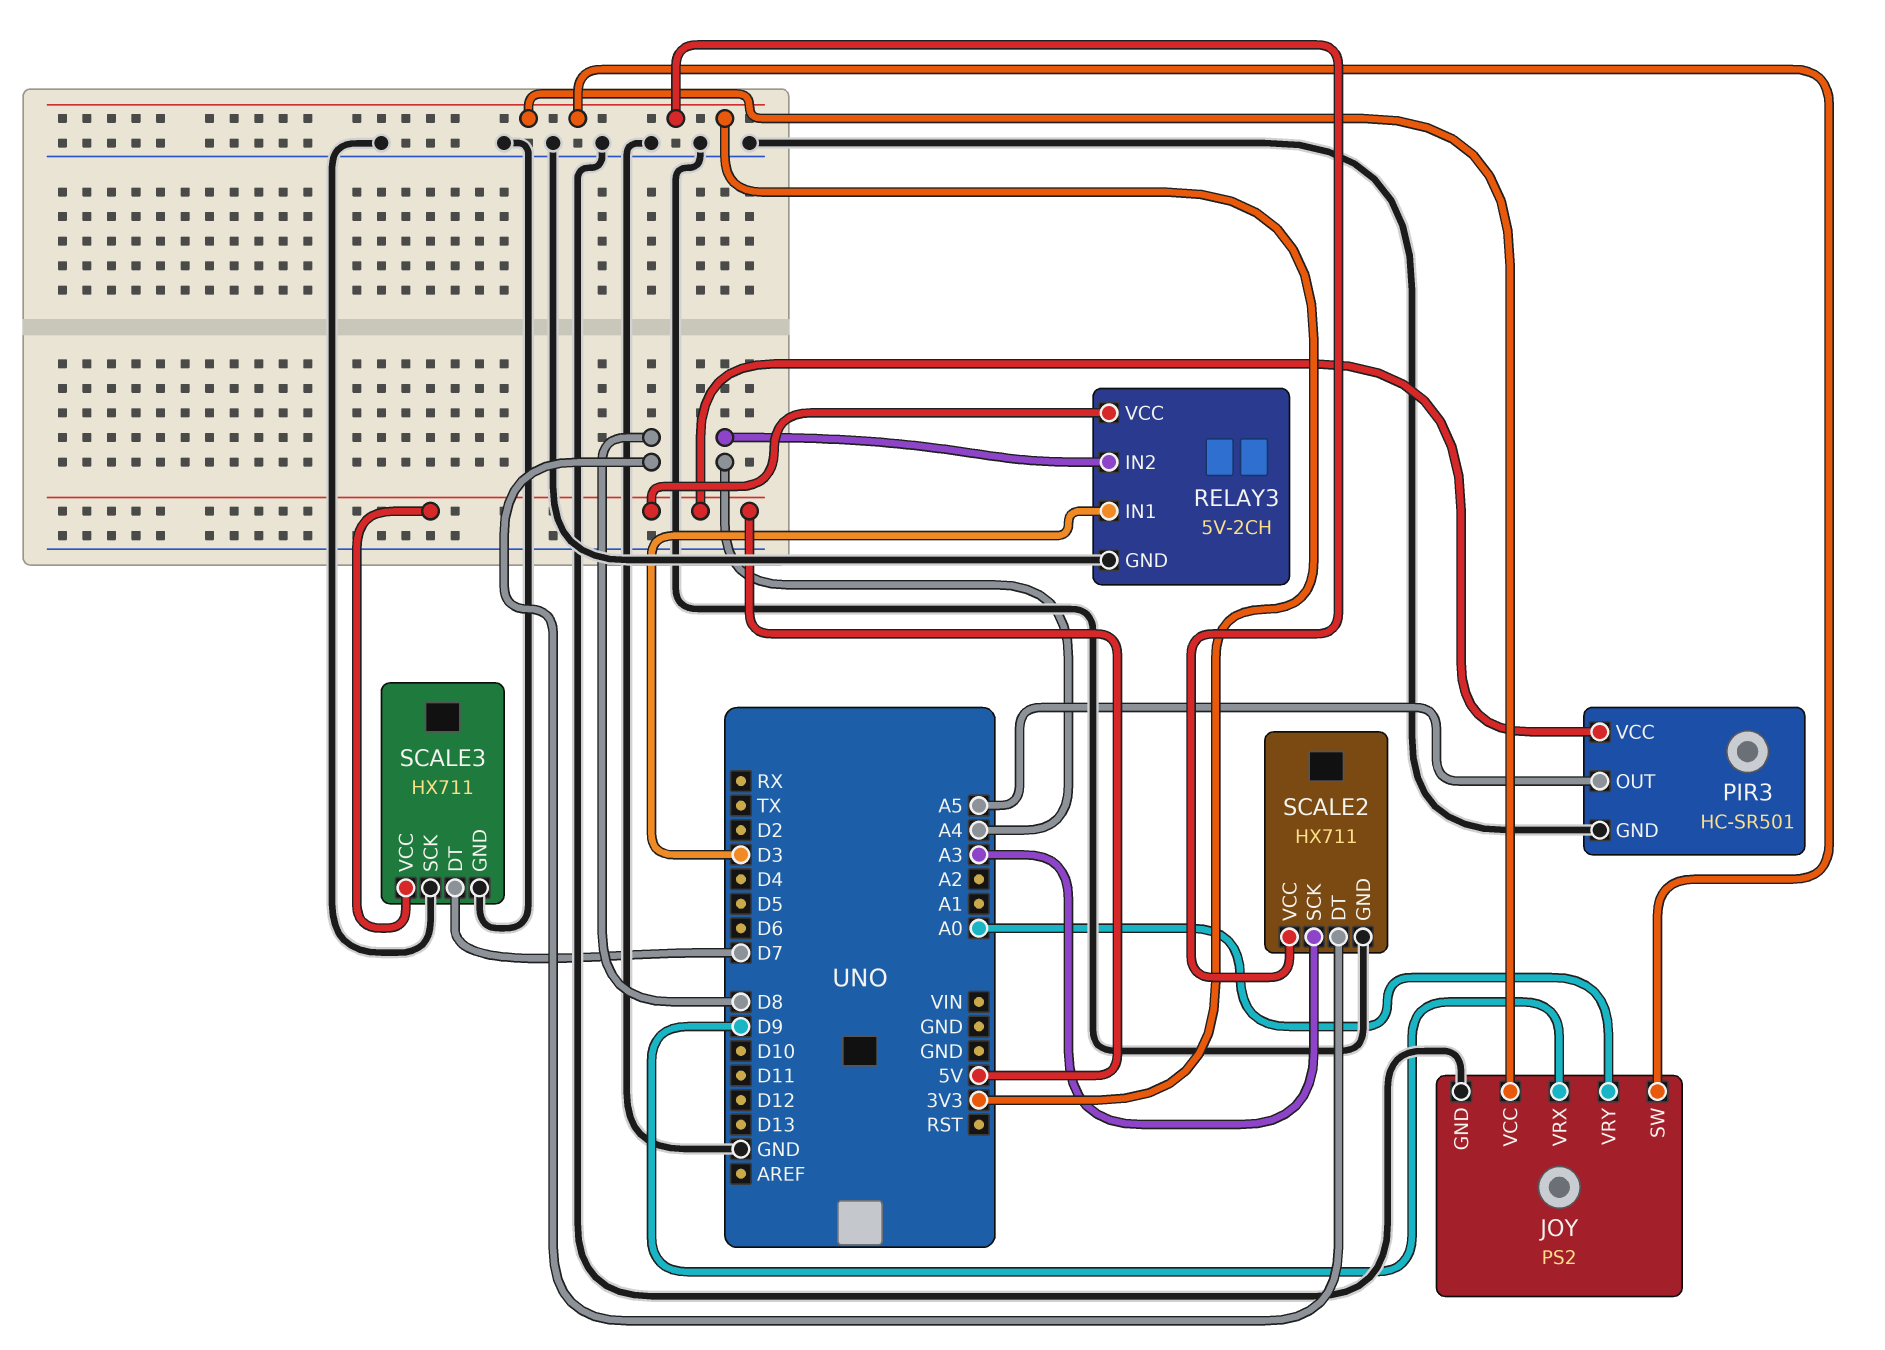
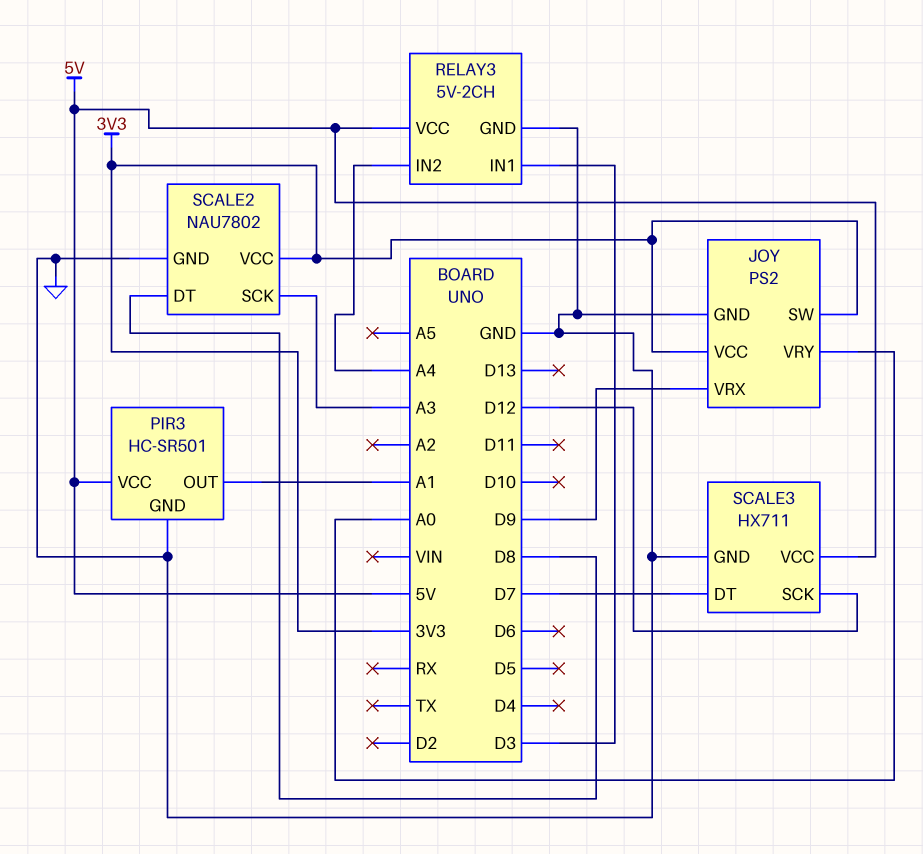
PIR3 pin OUT: A5 -> A1
SCALE2: HX711 -> NAU7802
SCALE3 pin SCK: GND -> D12

